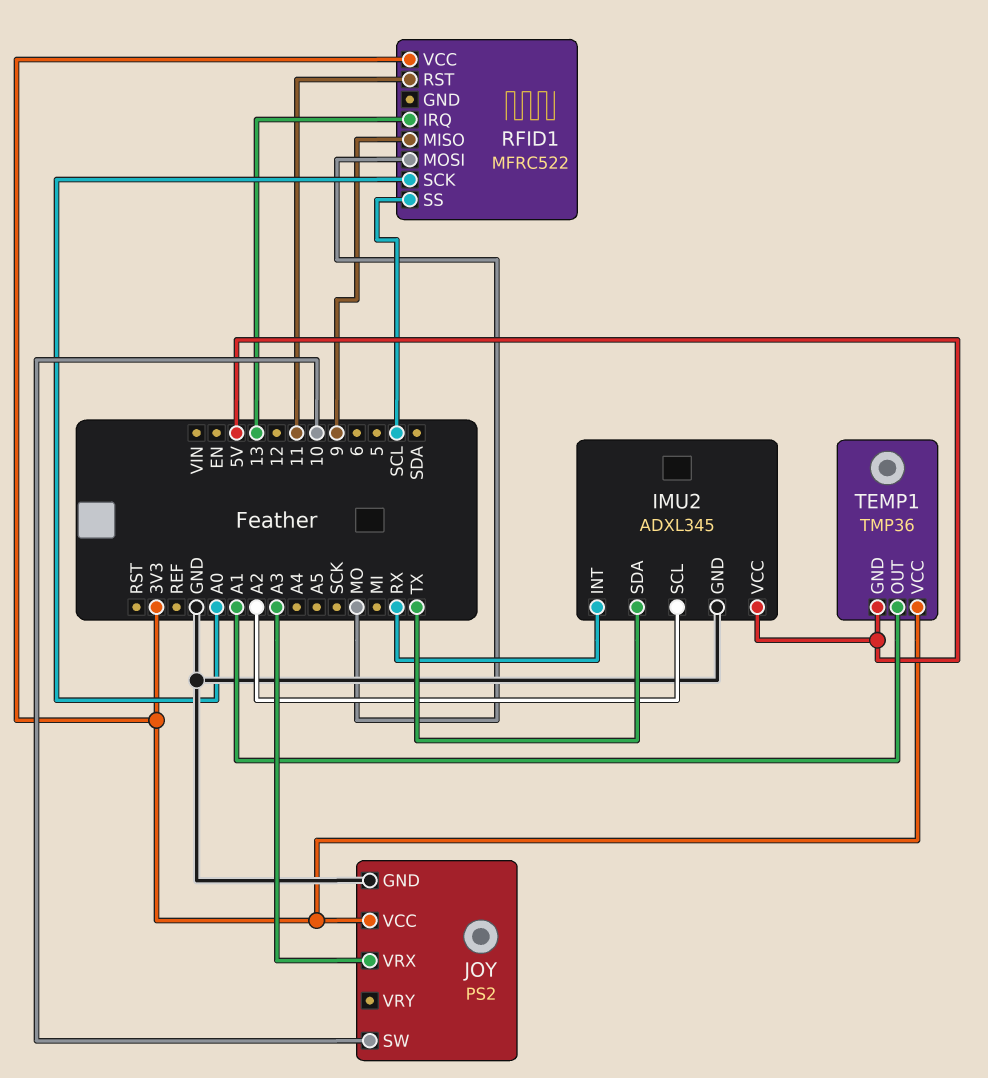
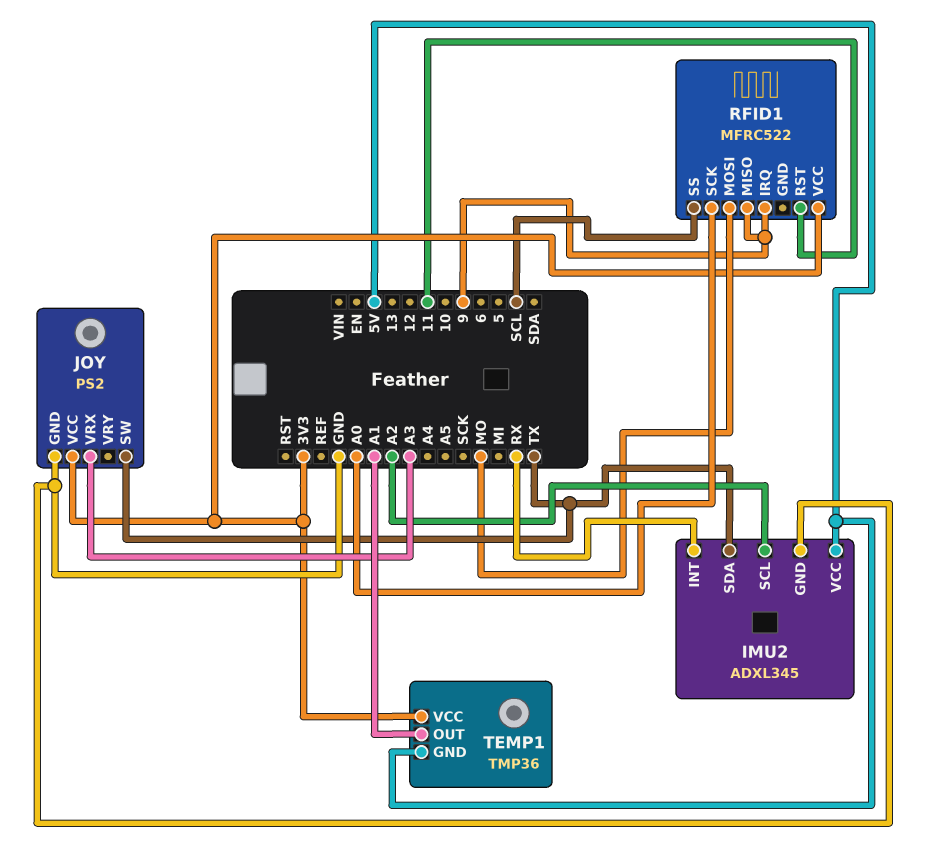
JOY pin SW: 10 -> TX
RFID1 pin IRQ: 13 -> 9

